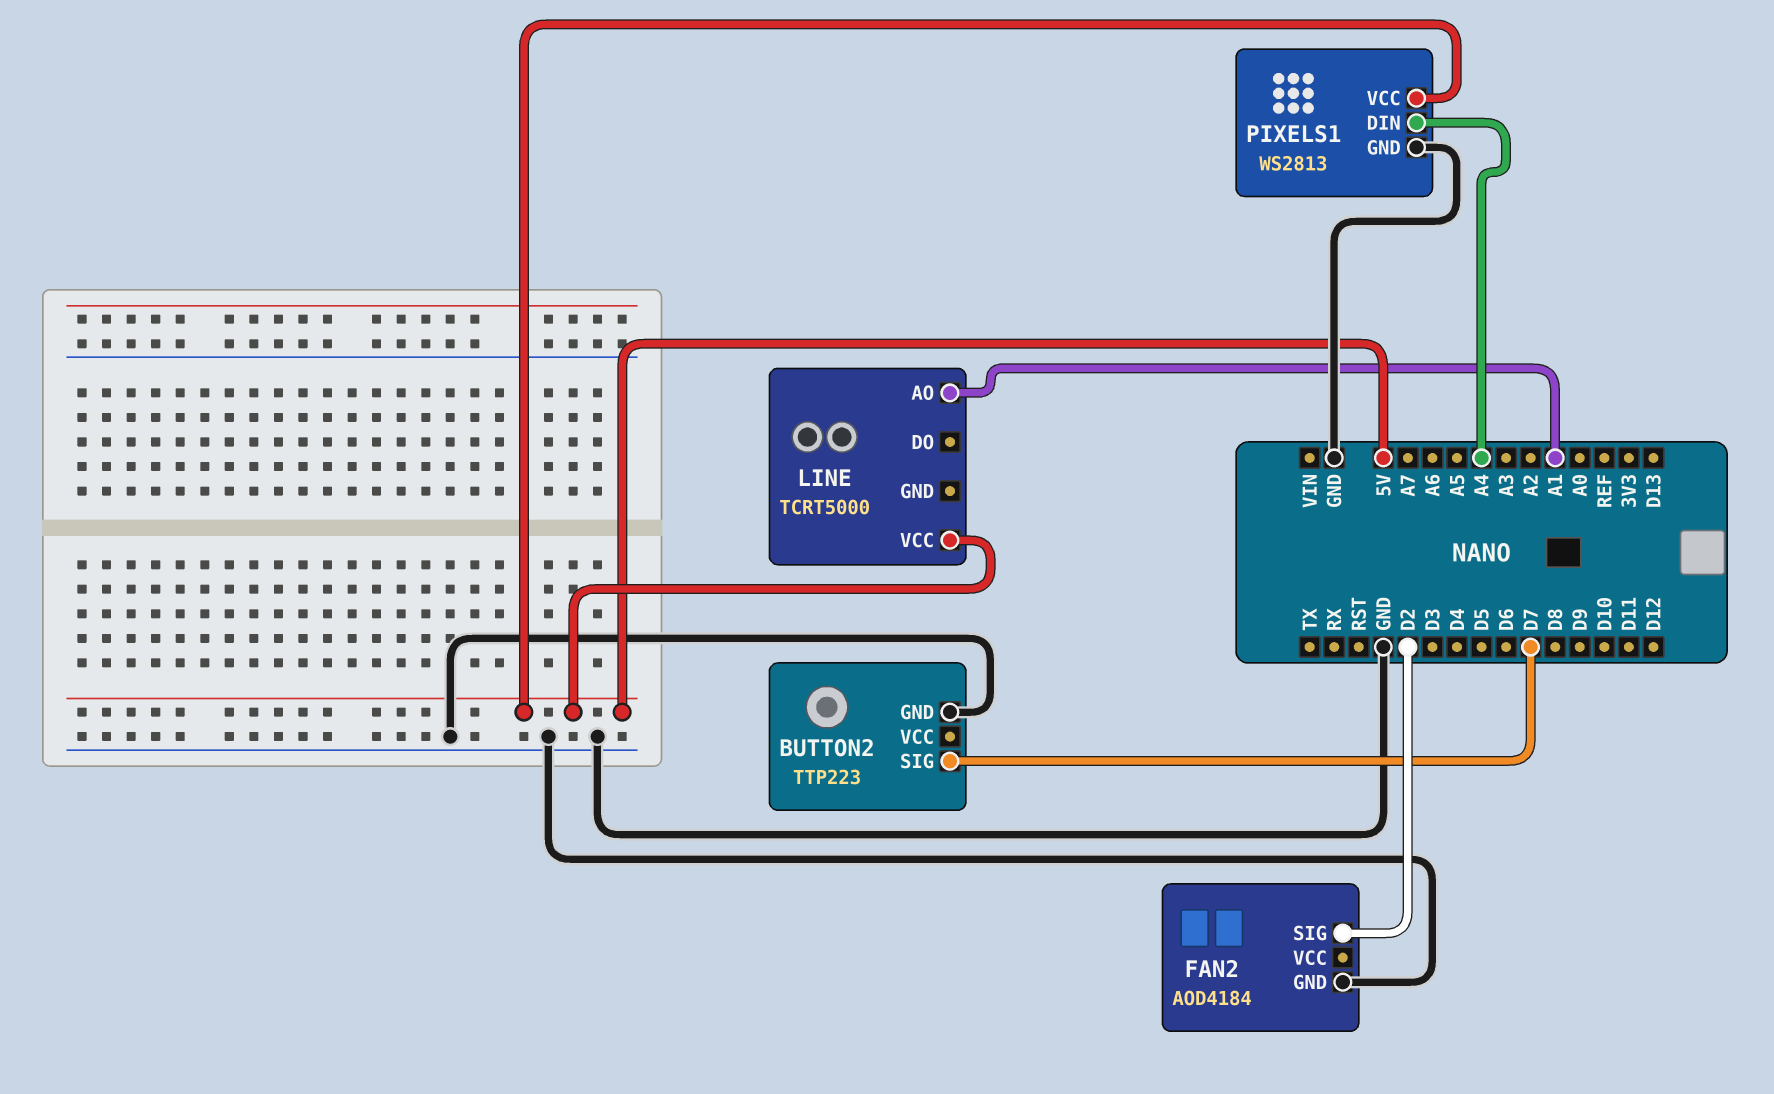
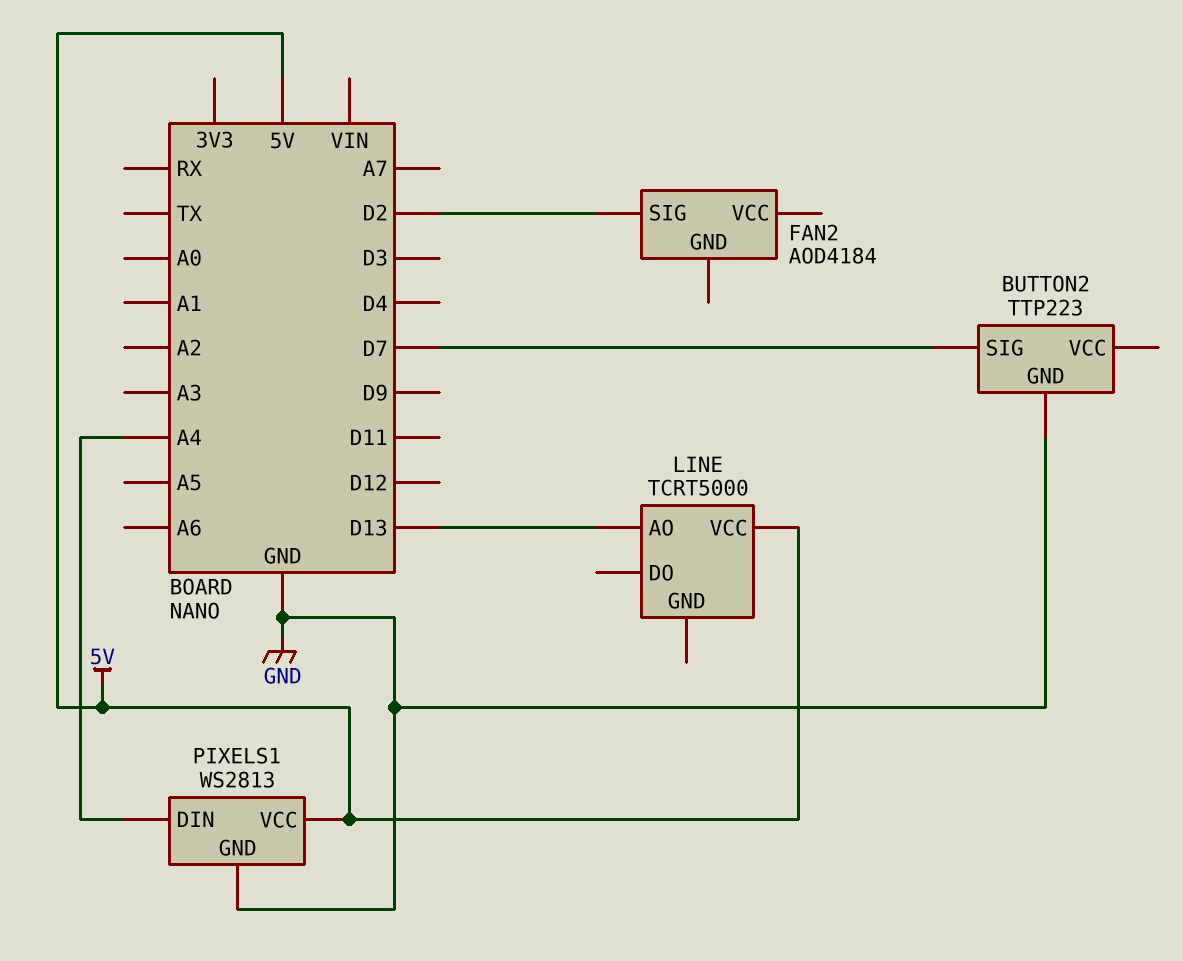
FAN2 pin GND: GND -> none
LINE pin AO: A1 -> D13

